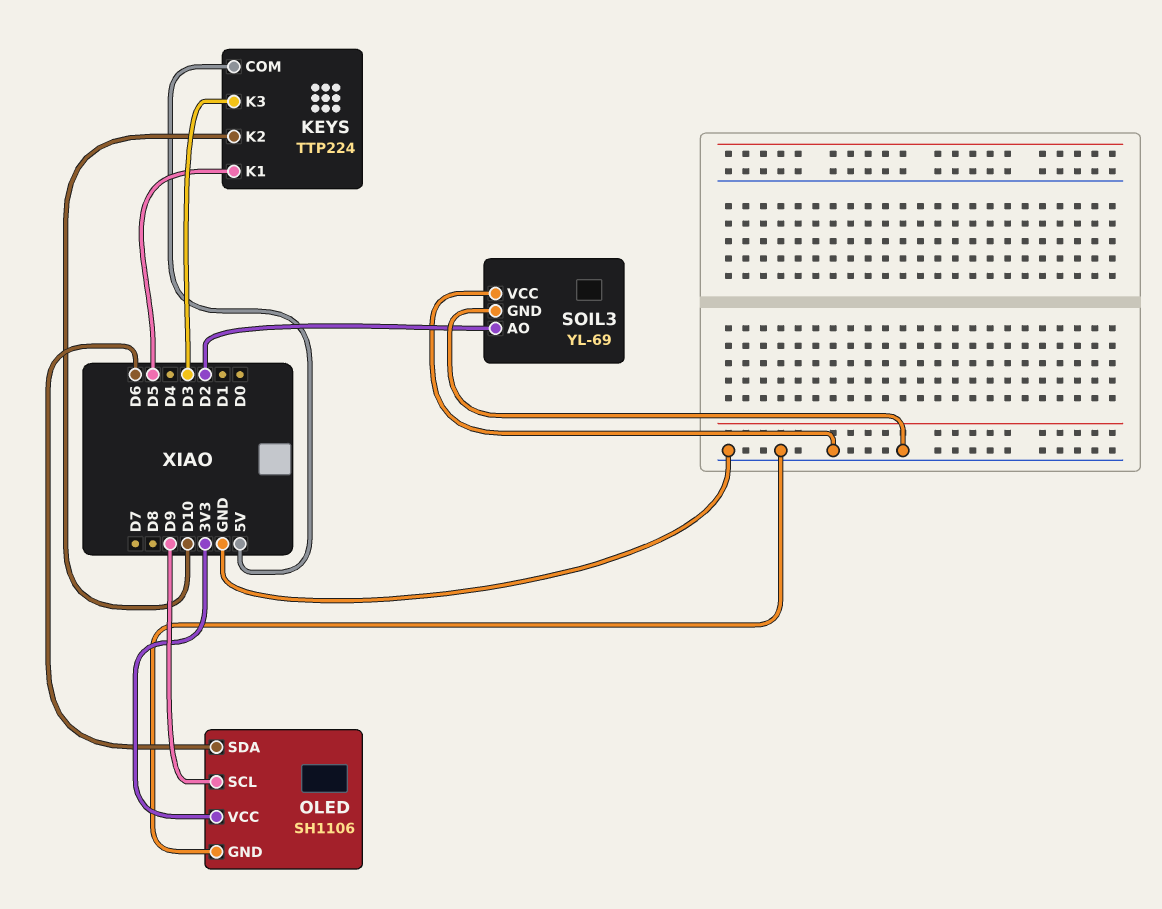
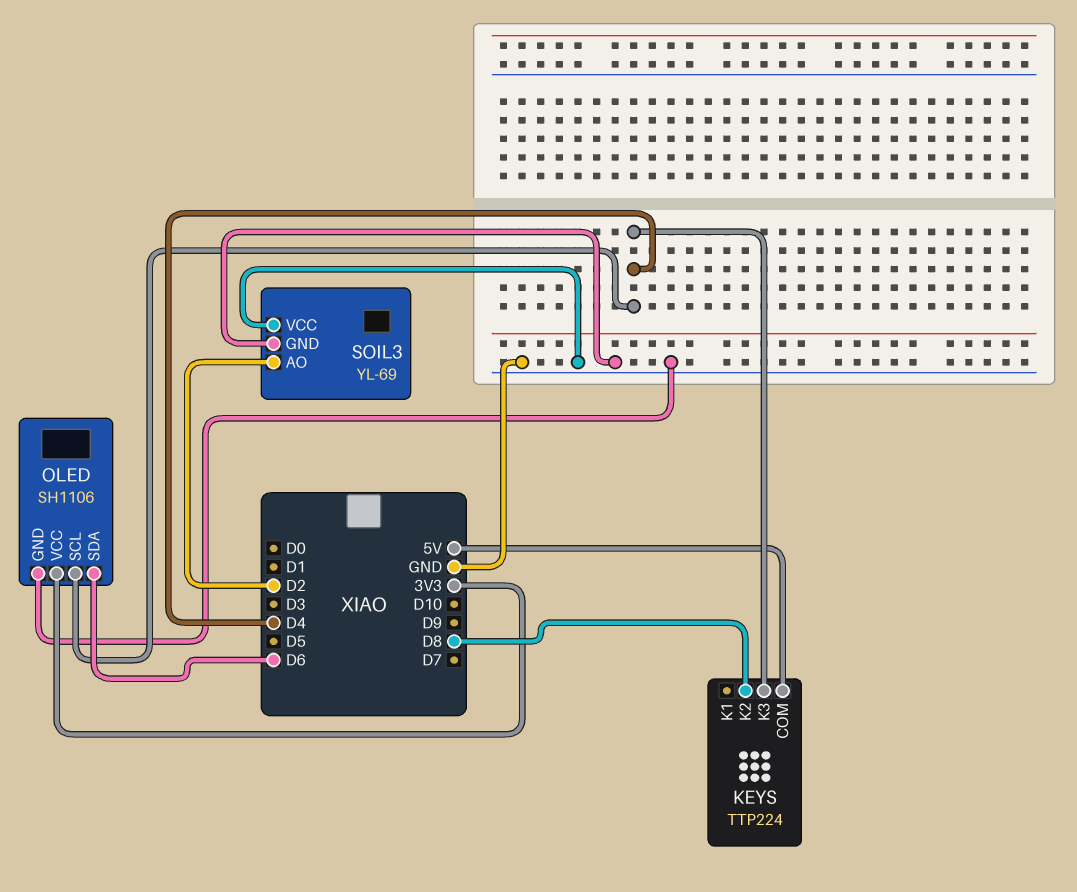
KEYS pin K1: D5 -> none
KEYS pin K2: D10 -> D8
KEYS pin K3: D3 -> D4
OLED pin SCL: D9 -> D4

